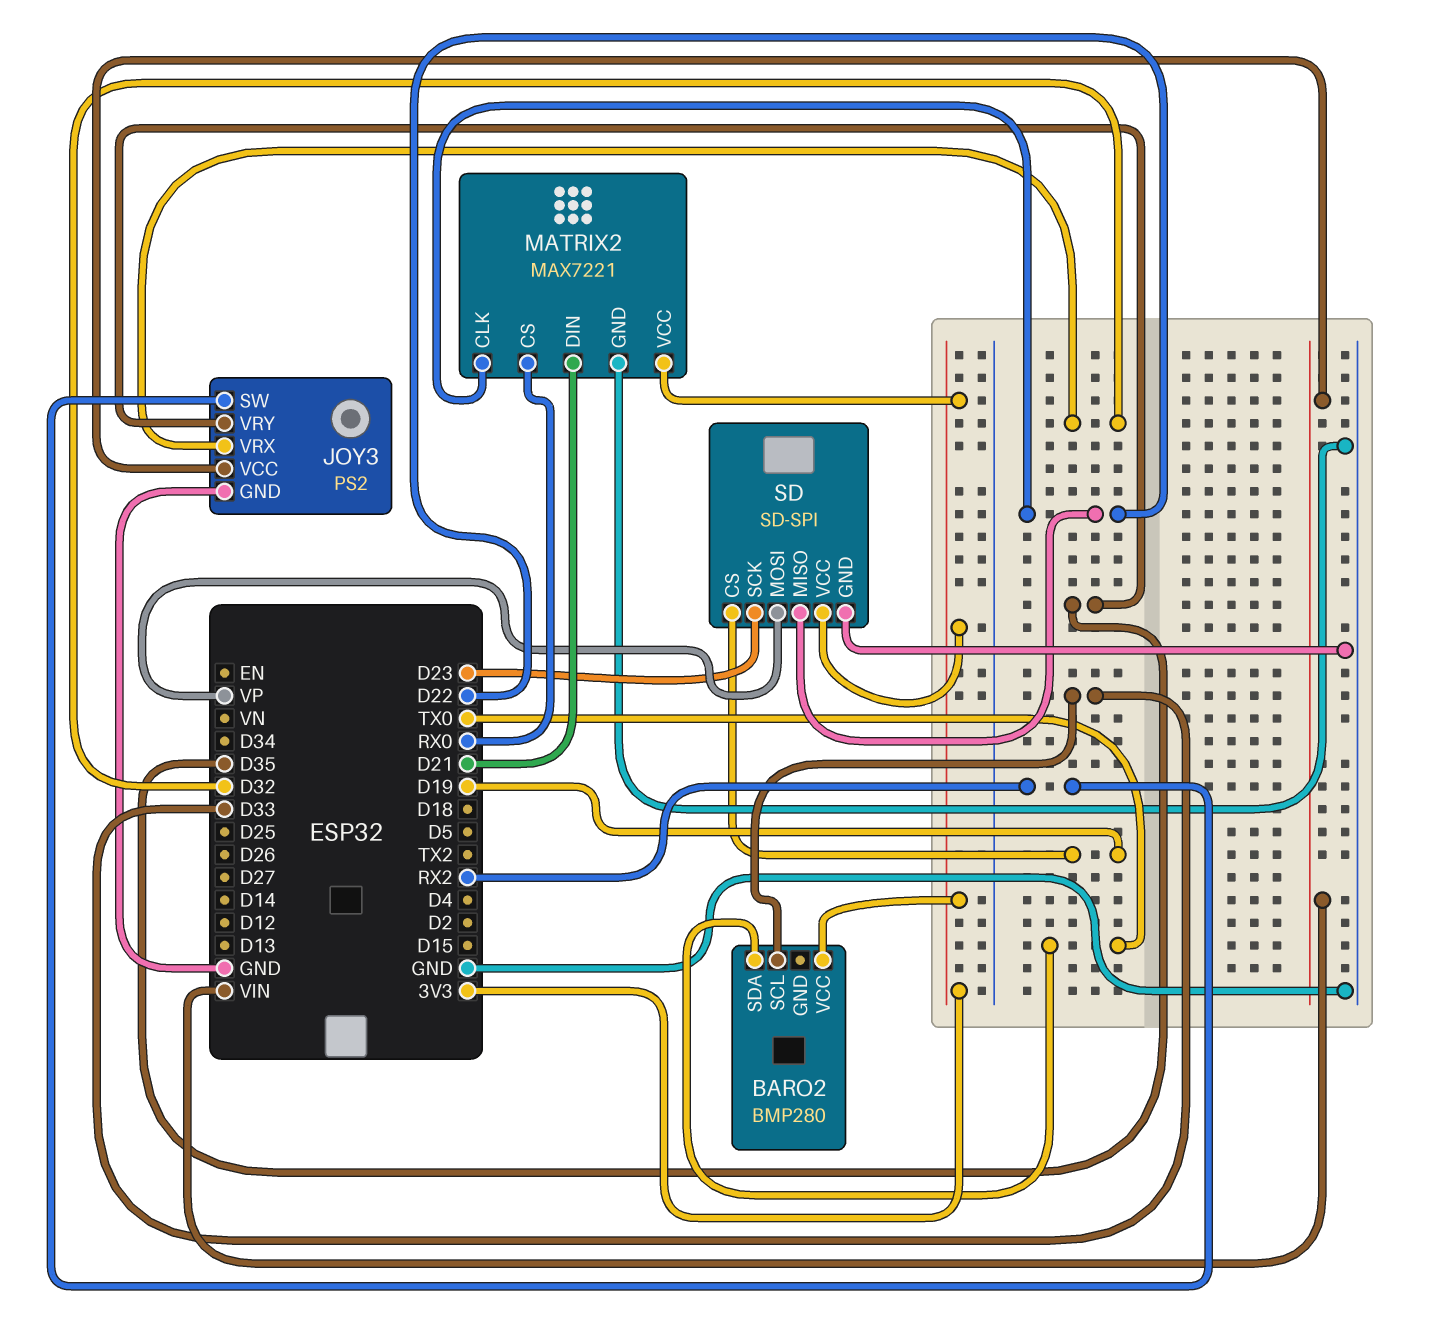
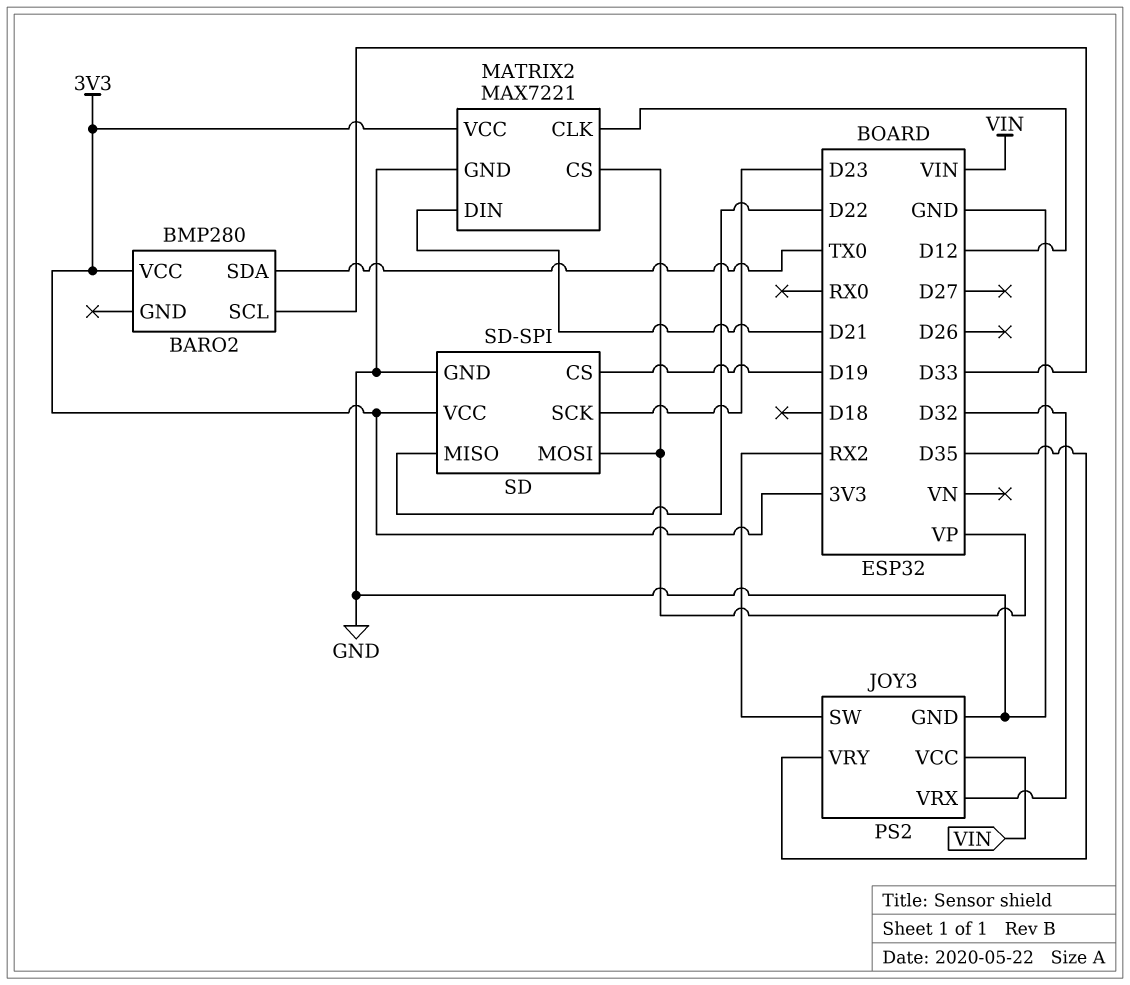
MATRIX2 pin CLK: D22 -> D12
MATRIX2 pin CS: RX0 -> VP

